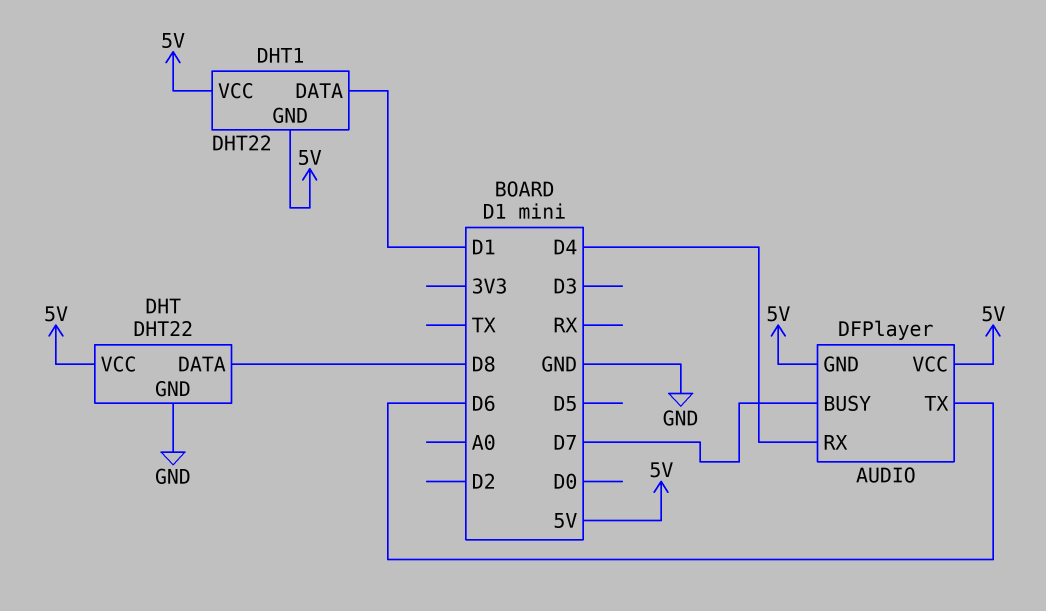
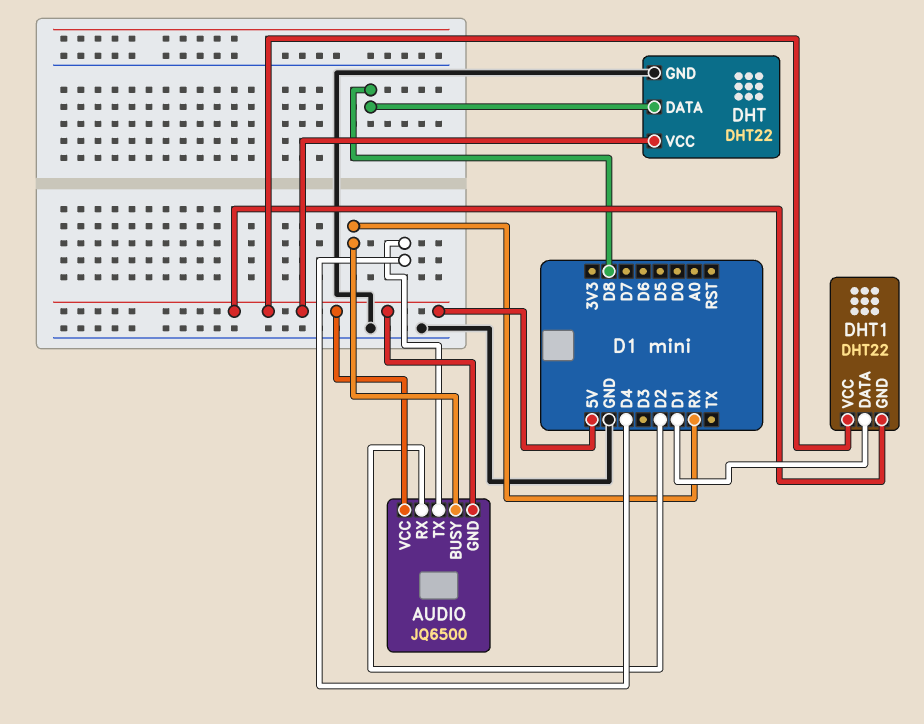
AUDIO: DFPlayer -> JQ6500
AUDIO pin BUSY: D7 -> RX
AUDIO pin RX: D4 -> D2
AUDIO pin TX: D6 -> D4

